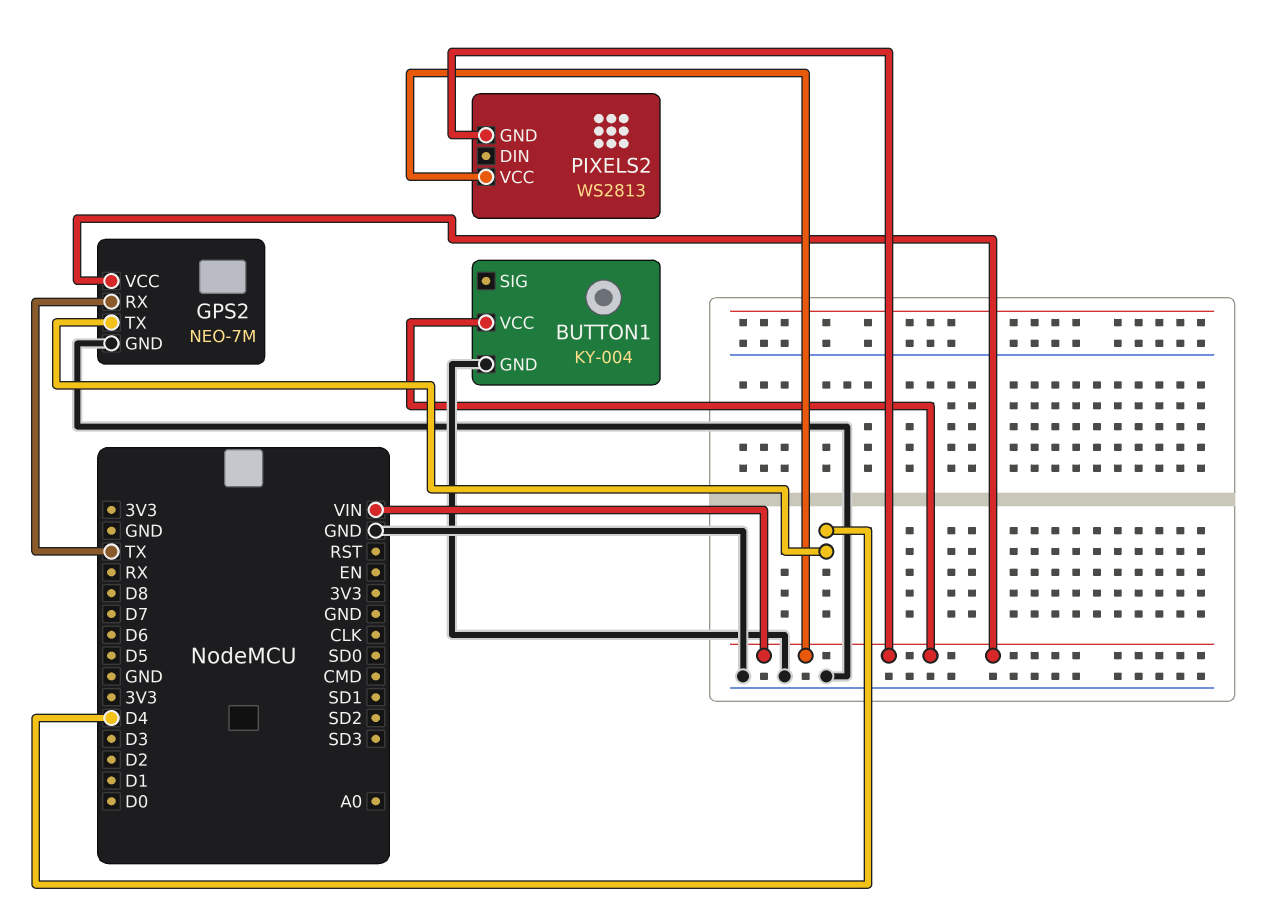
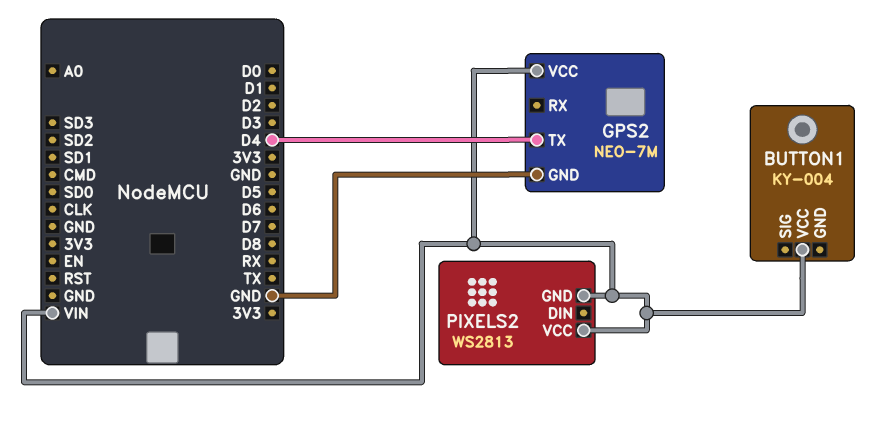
BUTTON1 pin GND: GND -> none
GPS2 pin RX: TX -> none

